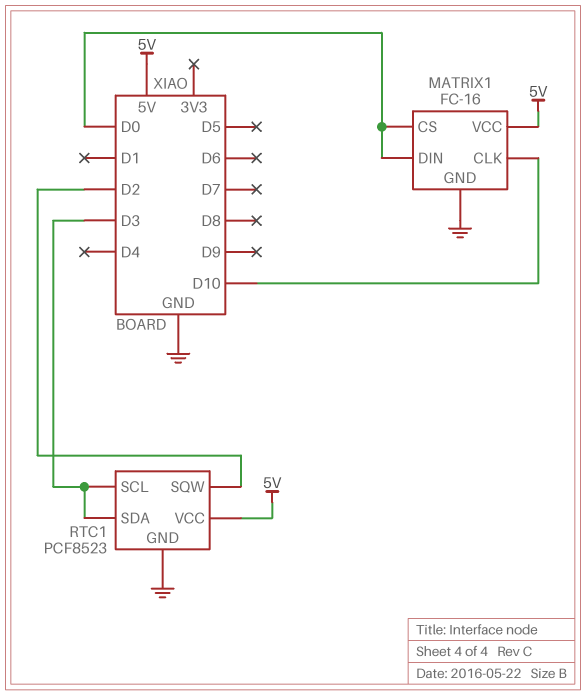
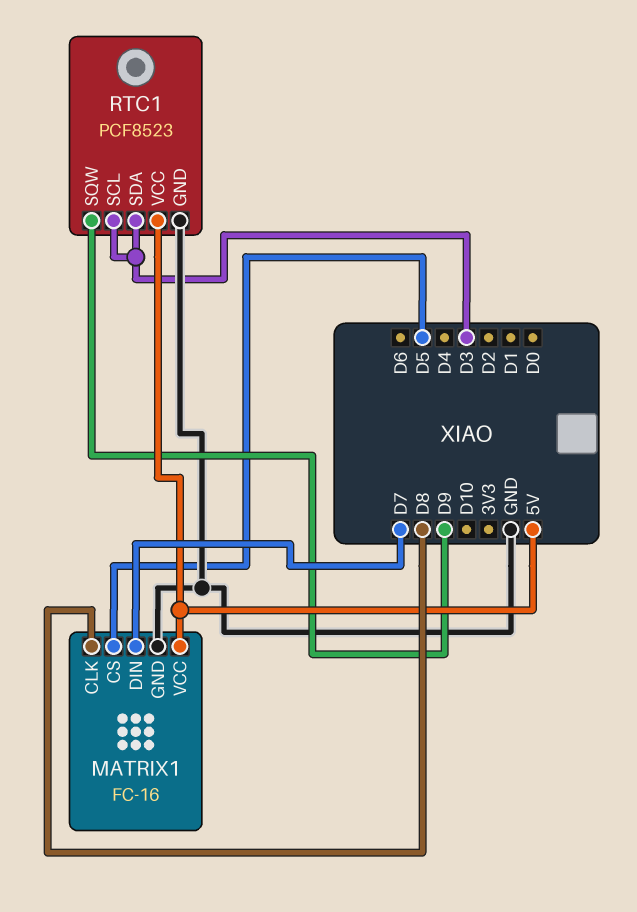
MATRIX1 pin CLK: D10 -> D8
MATRIX1 pin CS: D0 -> D5
MATRIX1 pin DIN: D0 -> D7
RTC1 pin SQW: D2 -> D9

